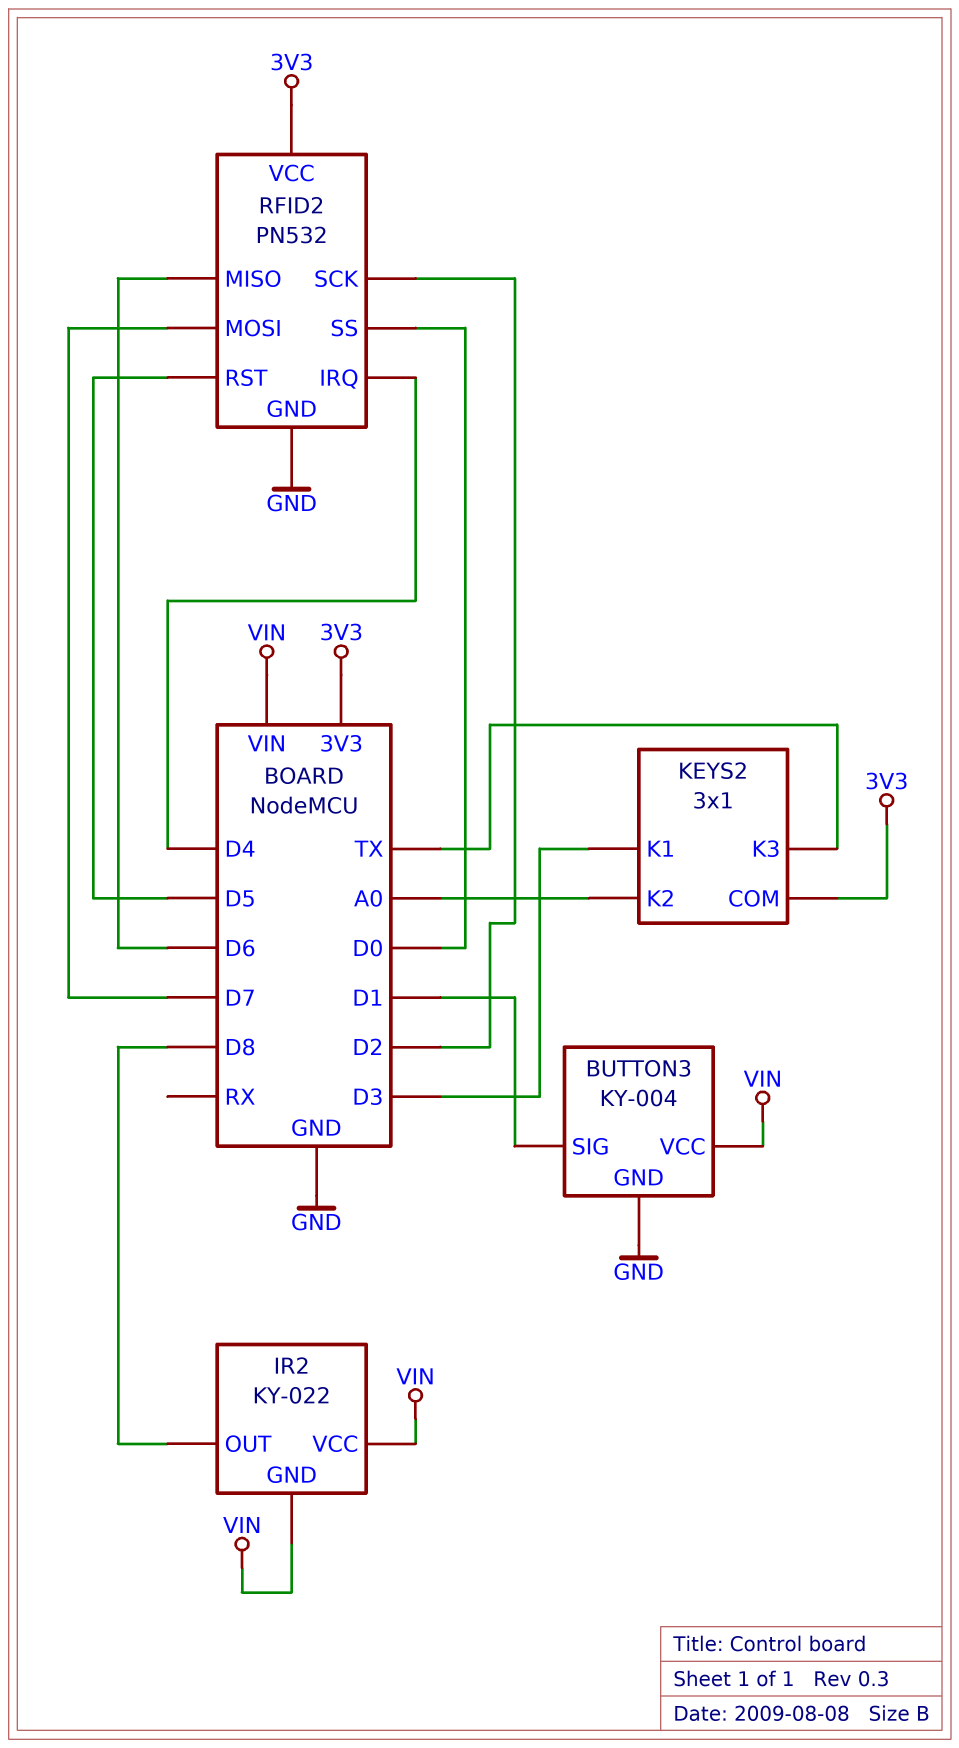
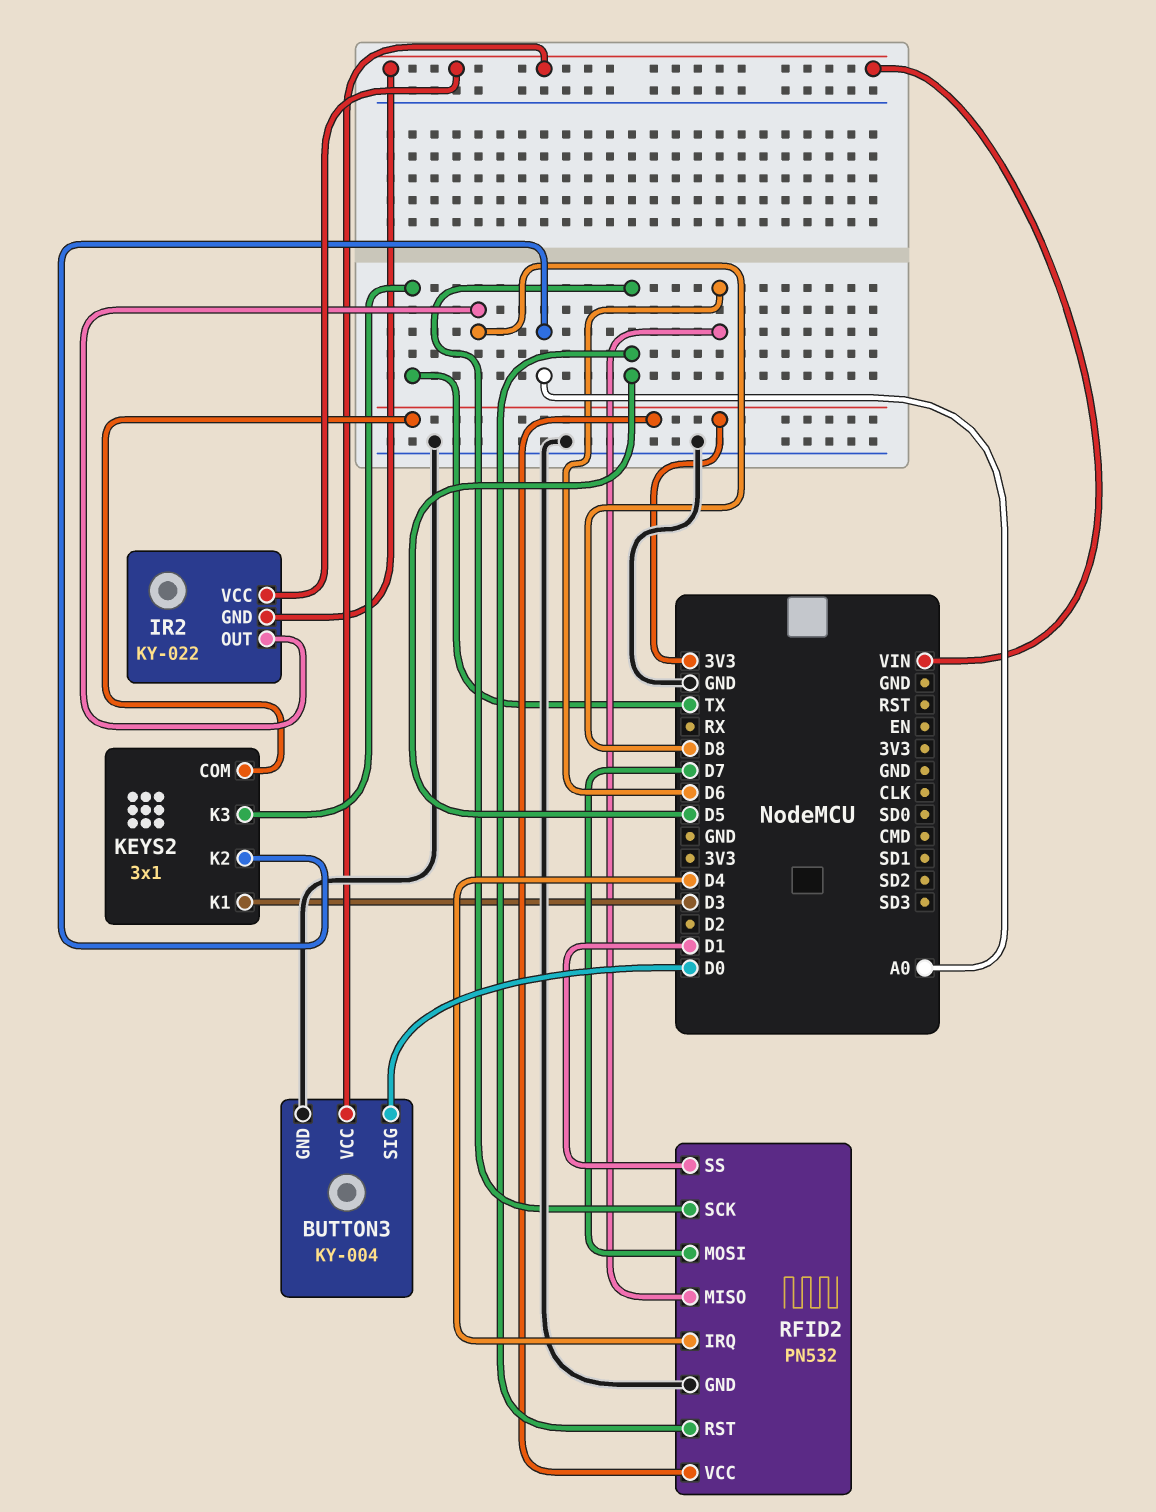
BUTTON3 pin SIG: D1 -> D0
RFID2 pin SCK: D2 -> D5
RFID2 pin SS: D0 -> D1

